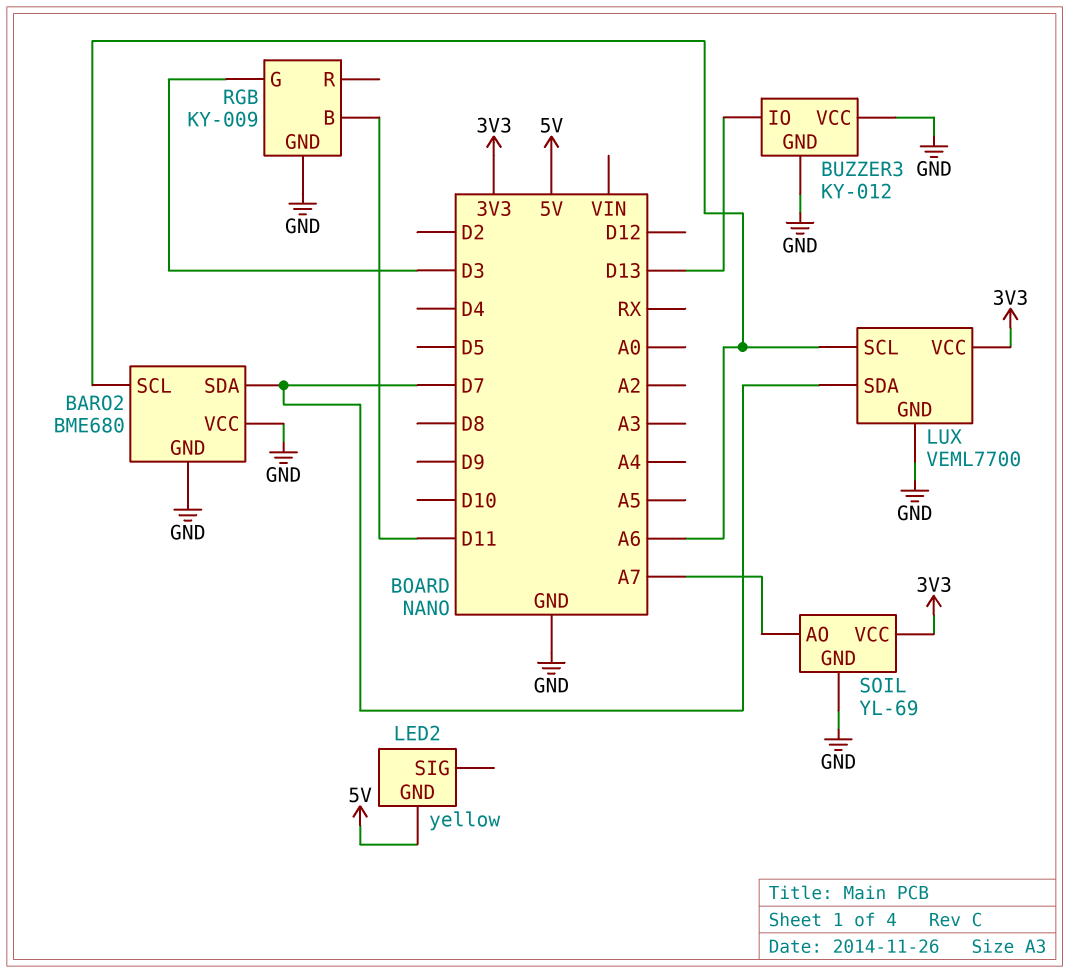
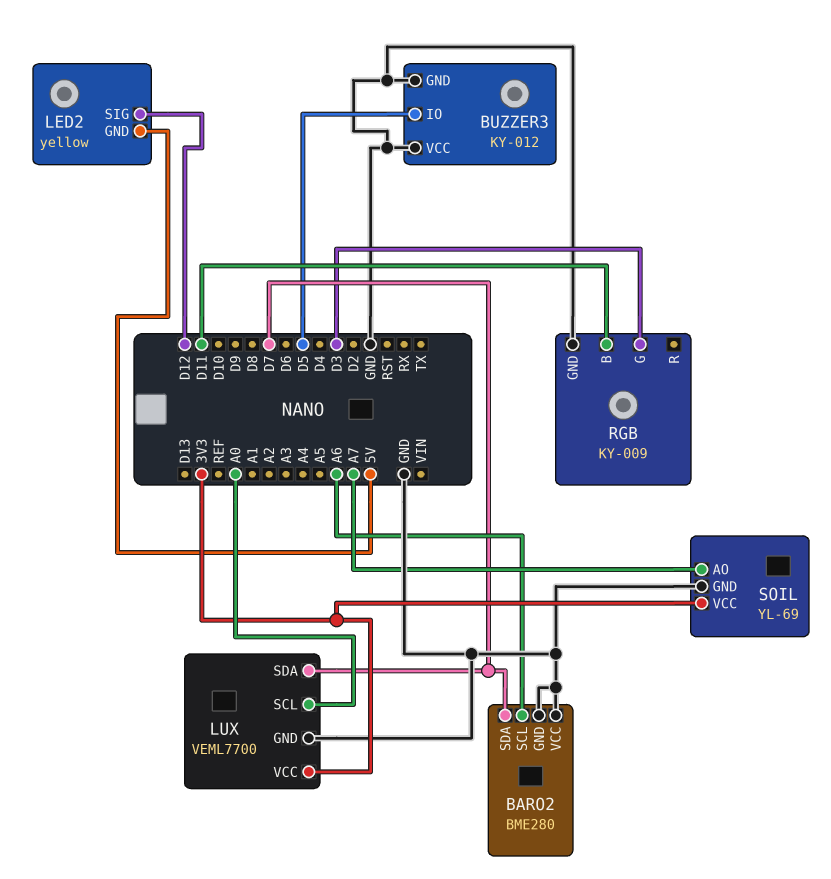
BARO2: BME680 -> BME280
BUZZER3 pin IO: D13 -> D5
LED2 pin SIG: none -> D12
LUX pin SCL: A6 -> A0

